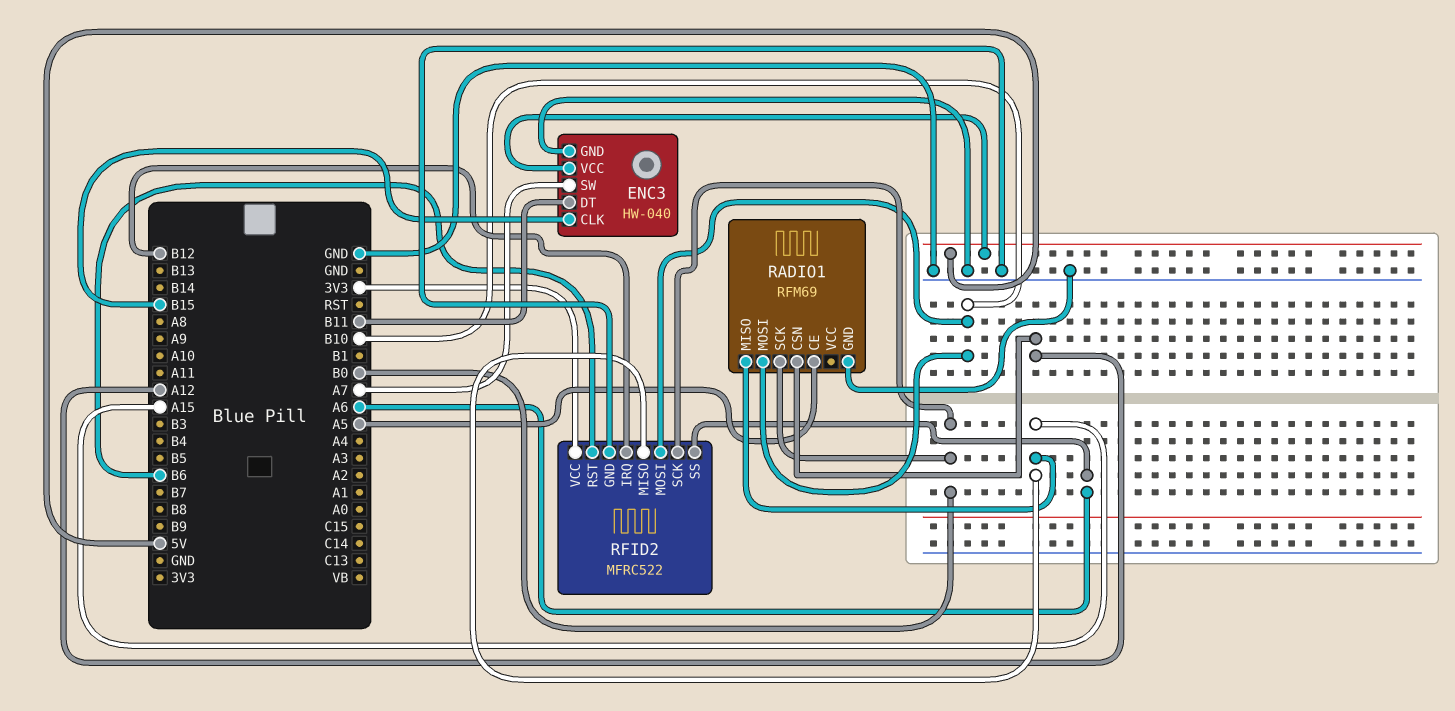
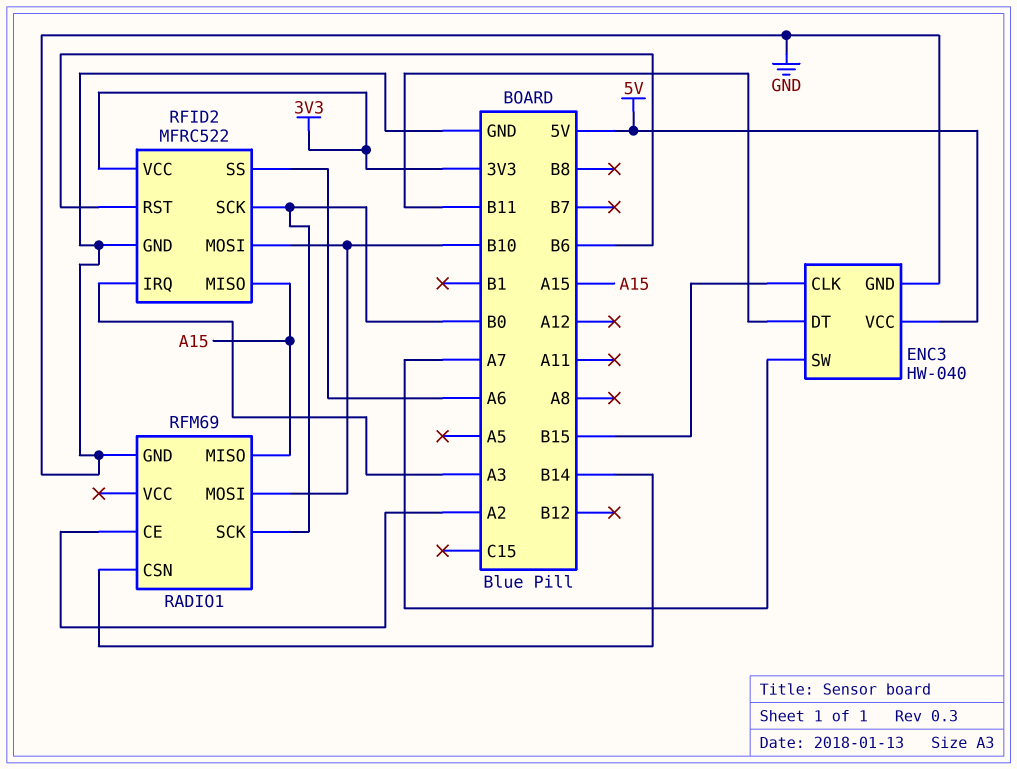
RADIO1 pin CE: A5 -> A2
RADIO1 pin CSN: A12 -> B14
RFID2 pin IRQ: B12 -> A3

